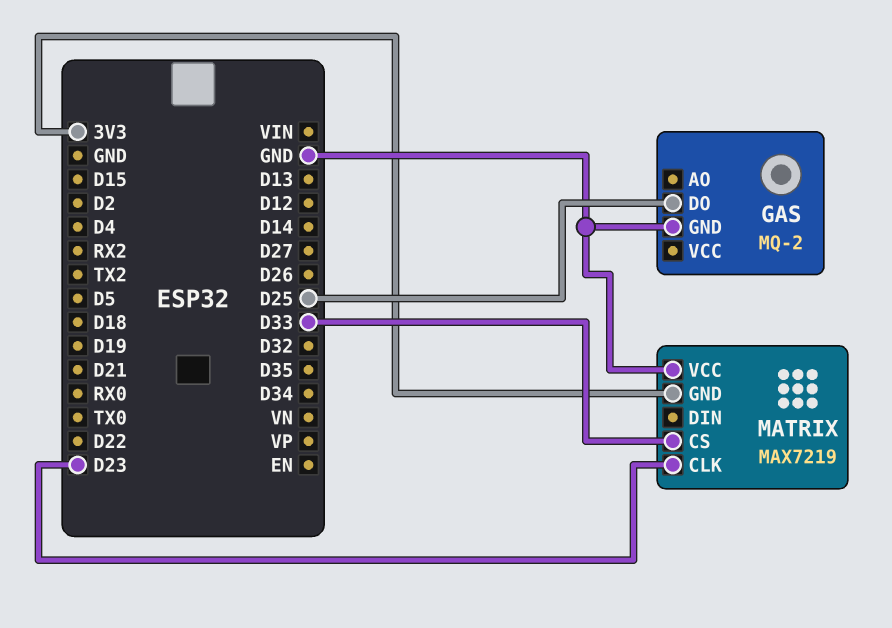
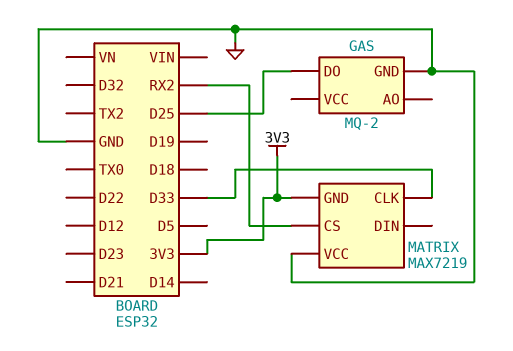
MATRIX pin CLK: D23 -> D33
MATRIX pin CS: D33 -> RX2

